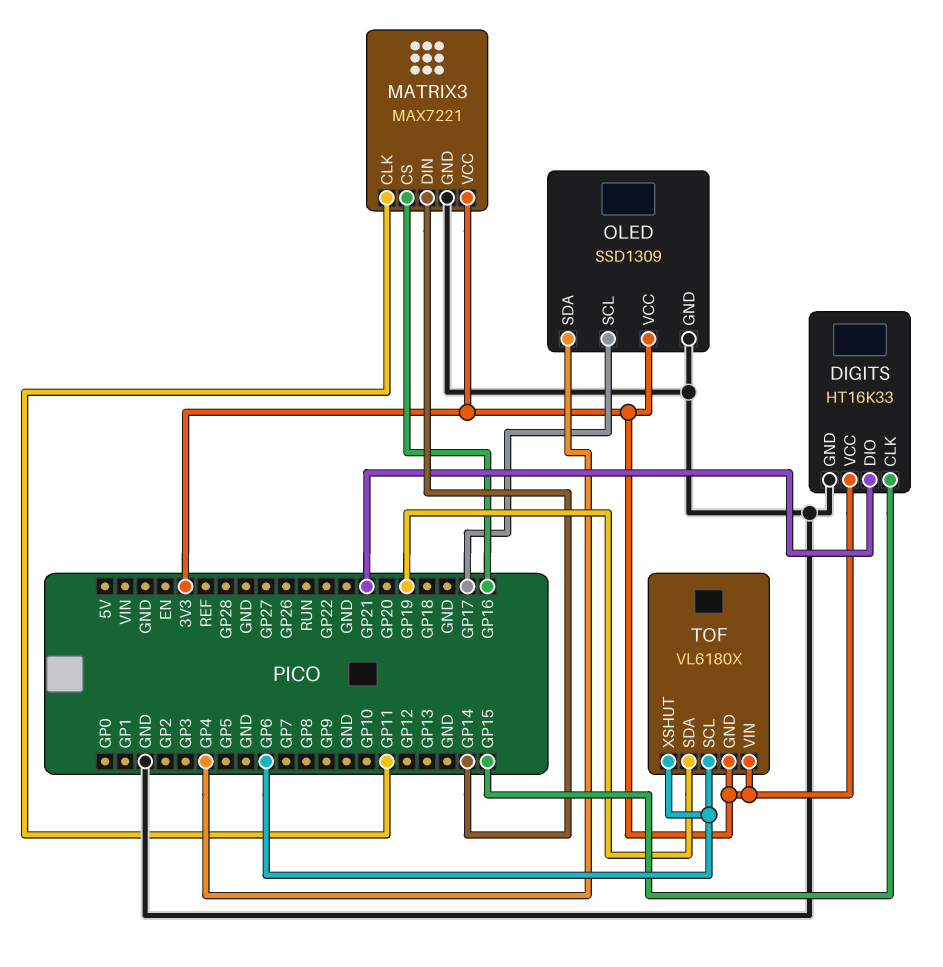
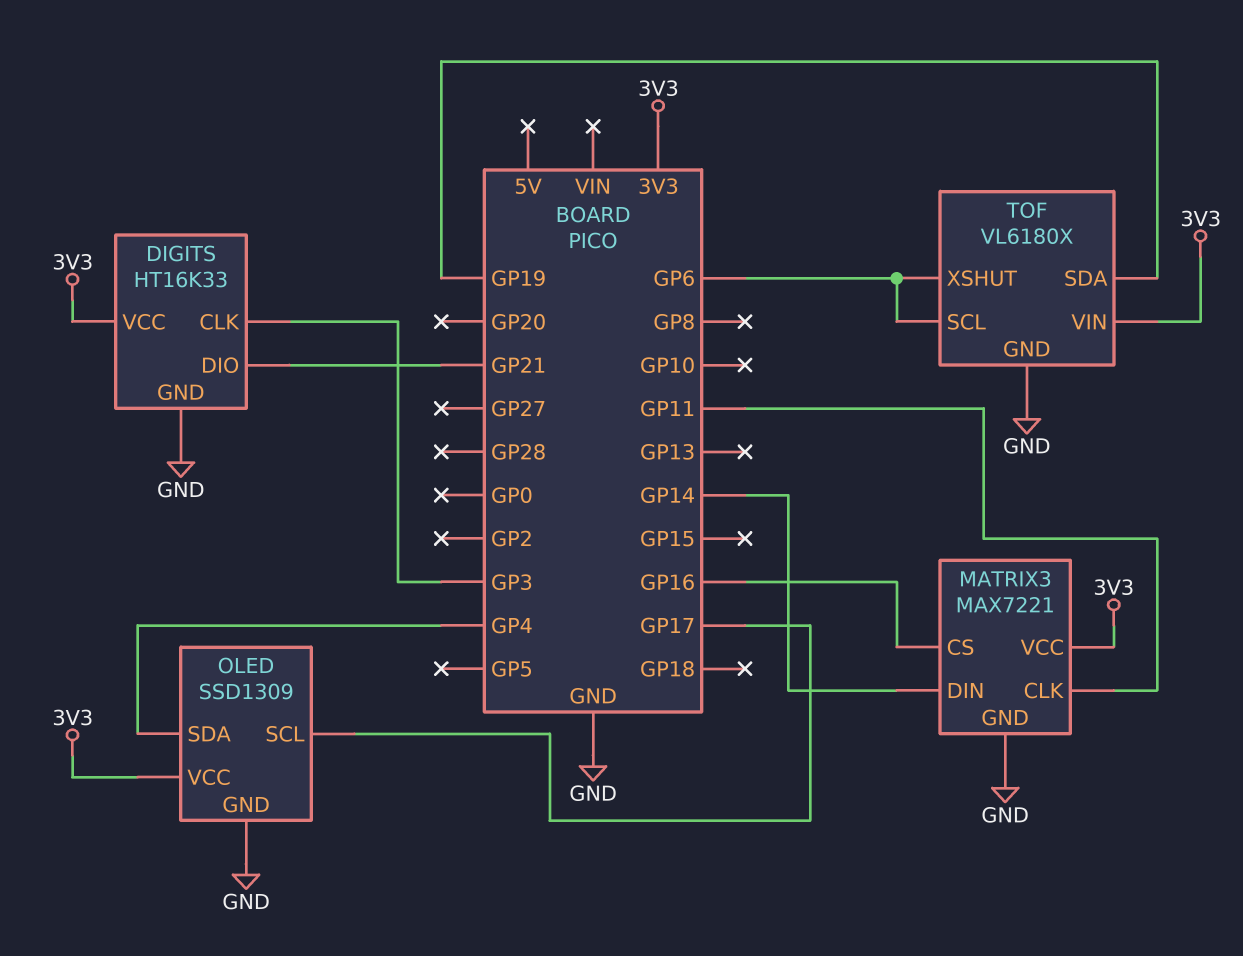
DIGITS pin CLK: GP15 -> GP3
TOF pin GND: 3V3 -> GND

